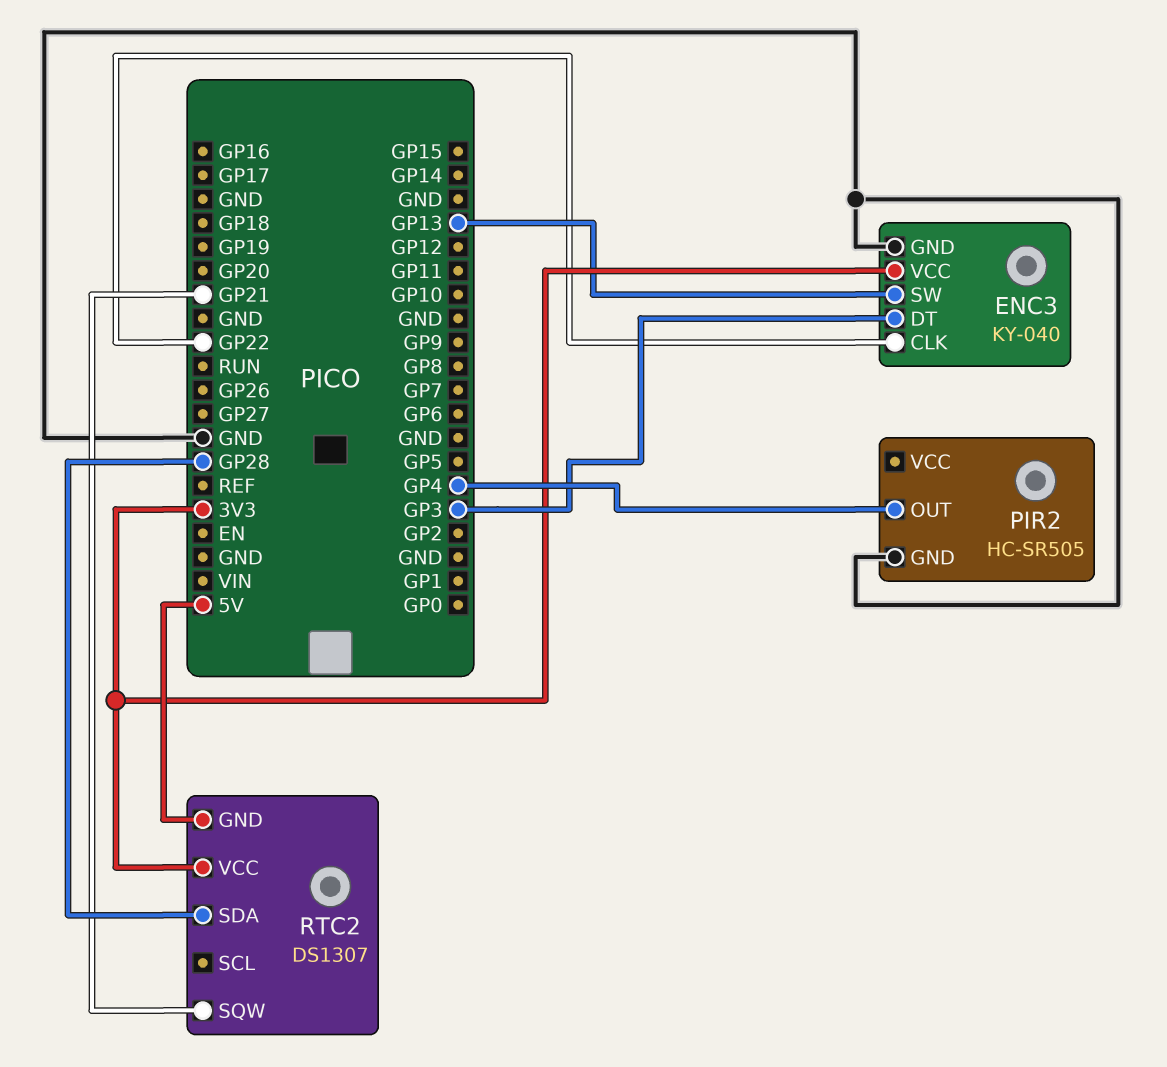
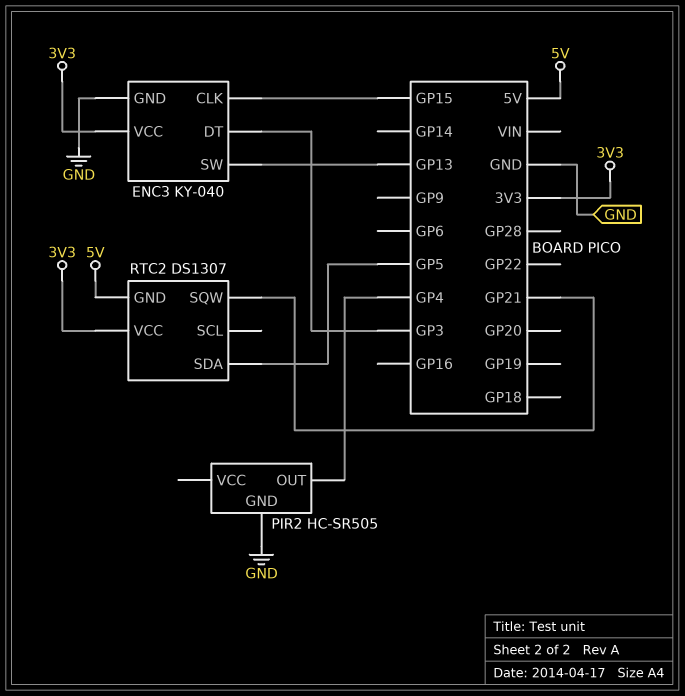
ENC3 pin CLK: GP22 -> GP15
RTC2 pin SDA: GP28 -> GP5

